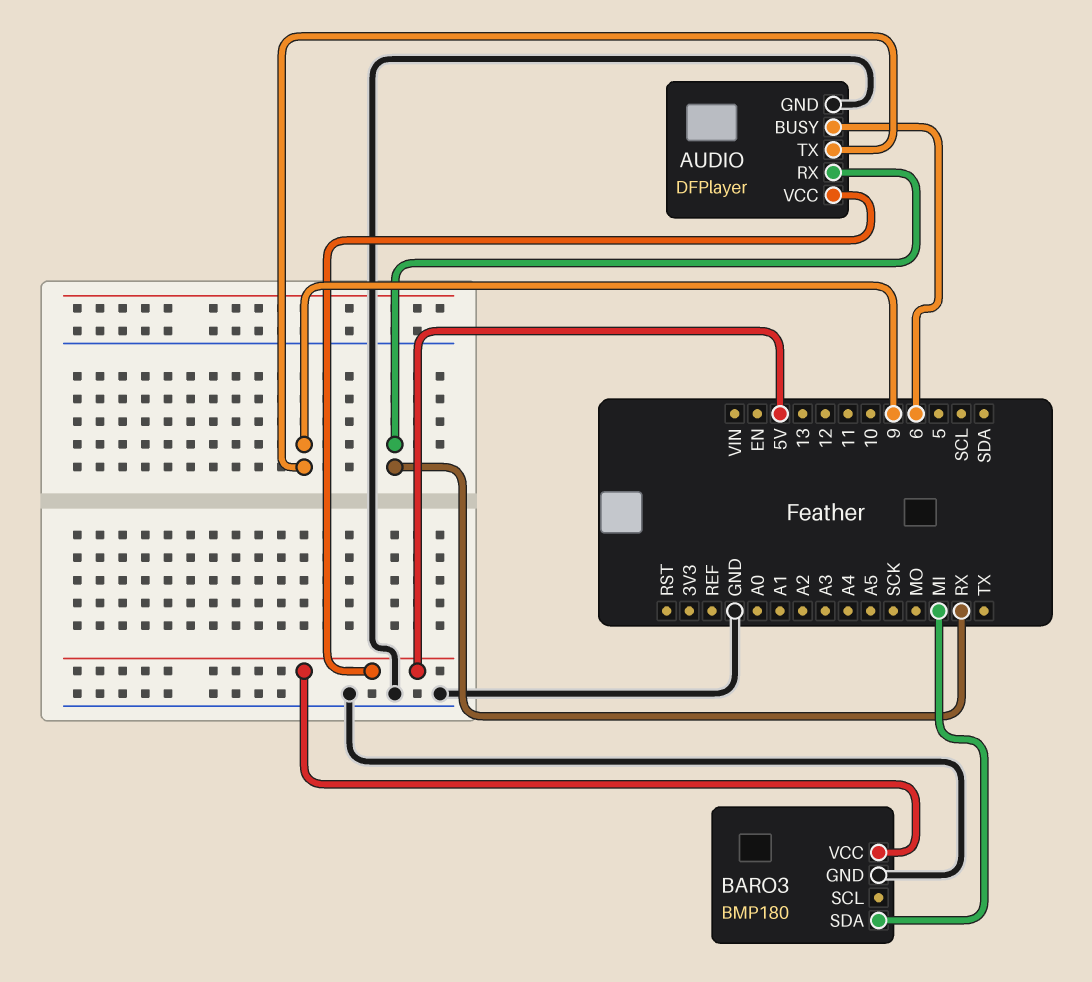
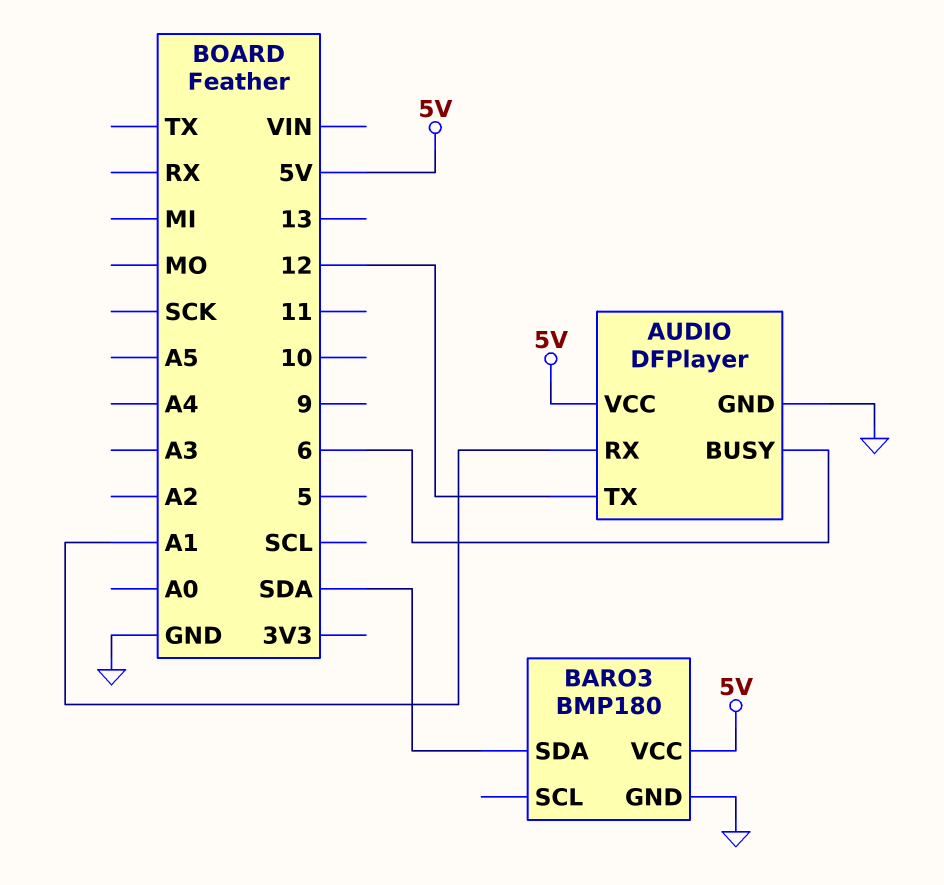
AUDIO pin RX: RX -> A1
AUDIO pin TX: 9 -> 12
BARO3 pin SDA: MI -> SDA

